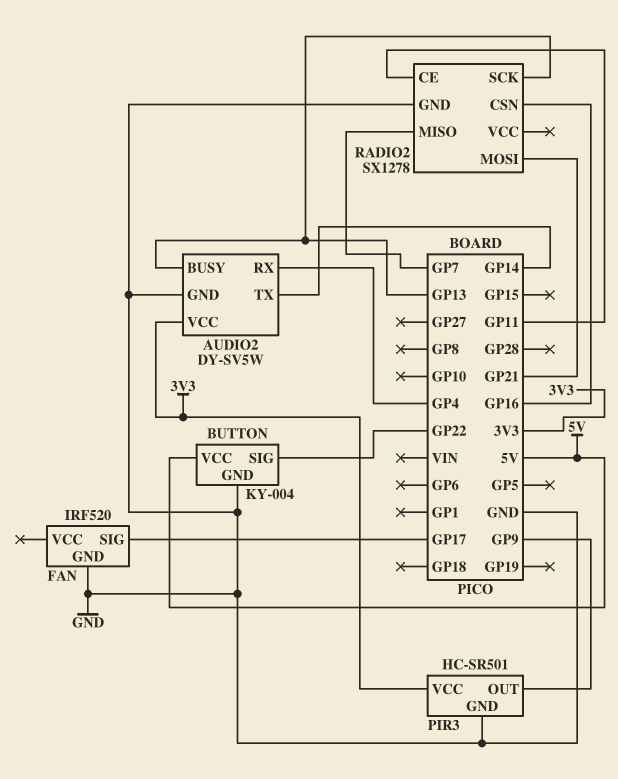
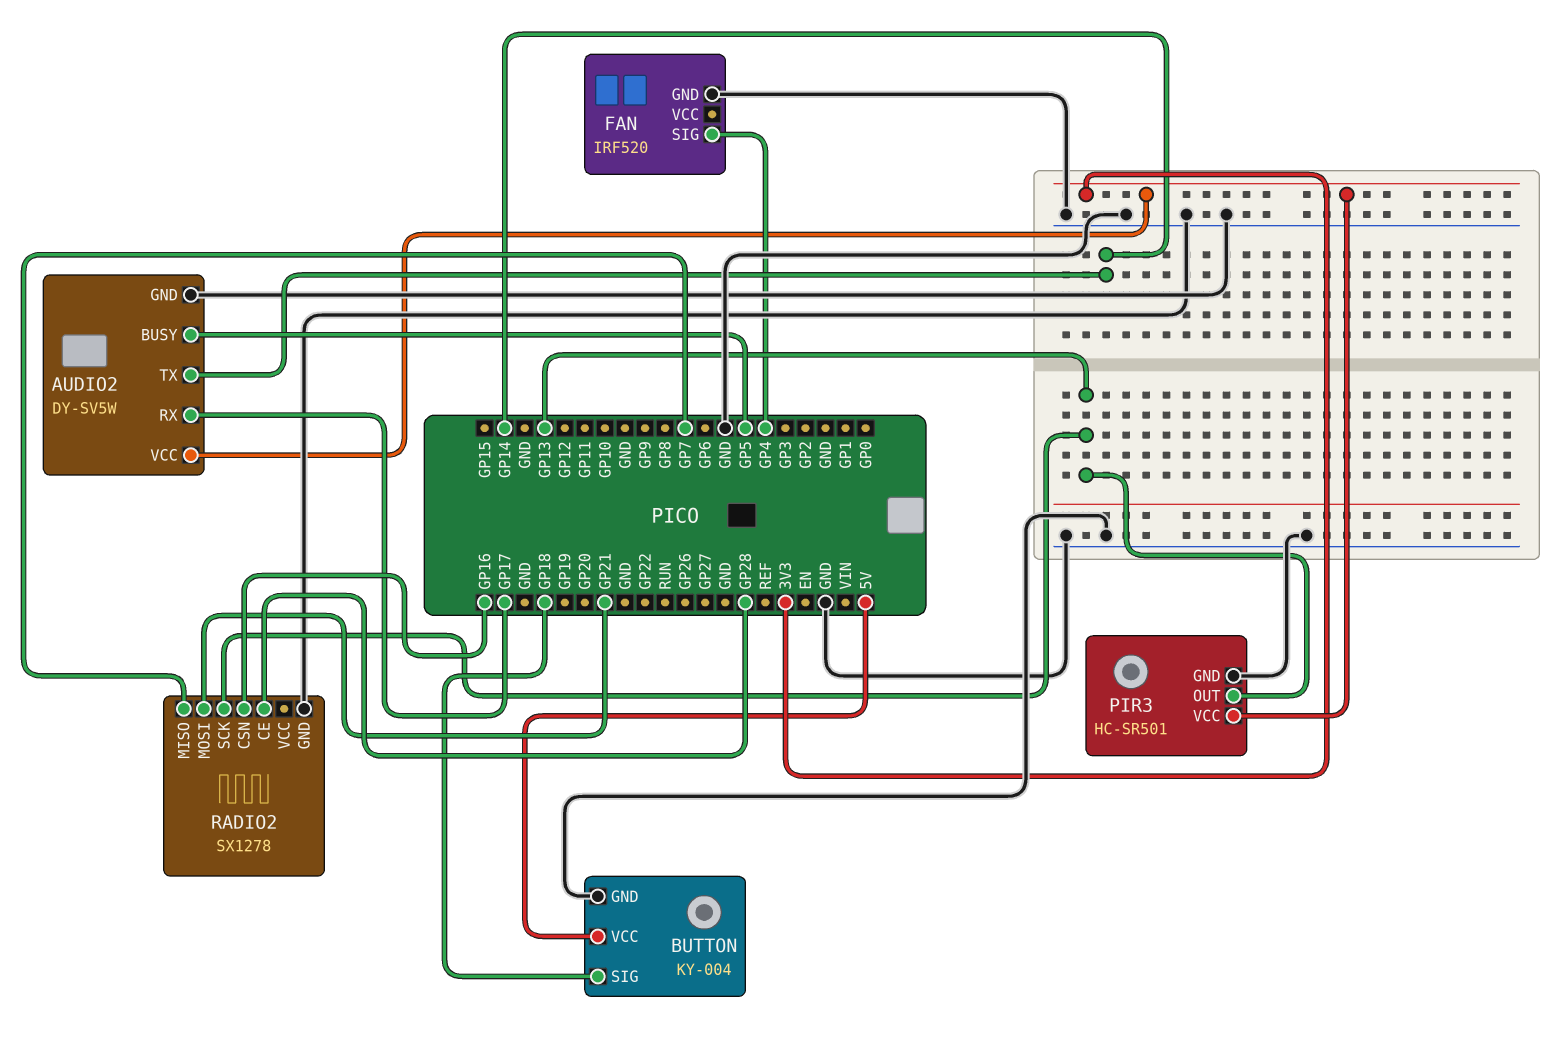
AUDIO2 pin BUSY: GP13 -> GP5
AUDIO2 pin RX: GP4 -> GP17
BUTTON pin SIG: GP22 -> GP18
FAN pin SIG: GP17 -> GP4
PIR3 pin OUT: GP9 -> GP13
RADIO2 pin CE: GP11 -> GP28

